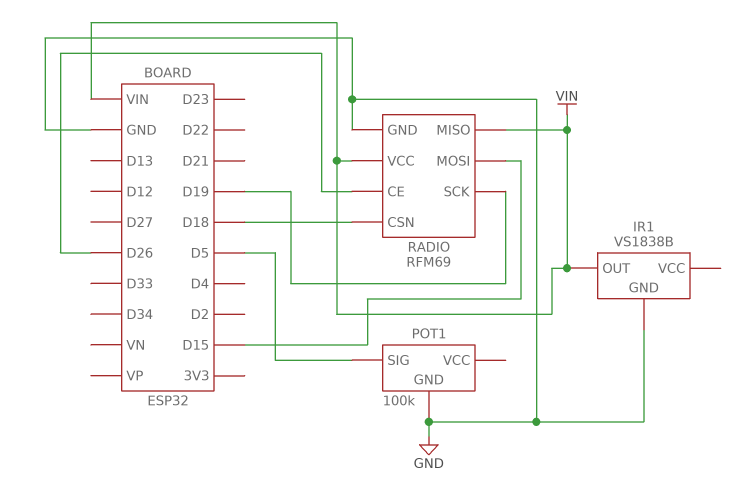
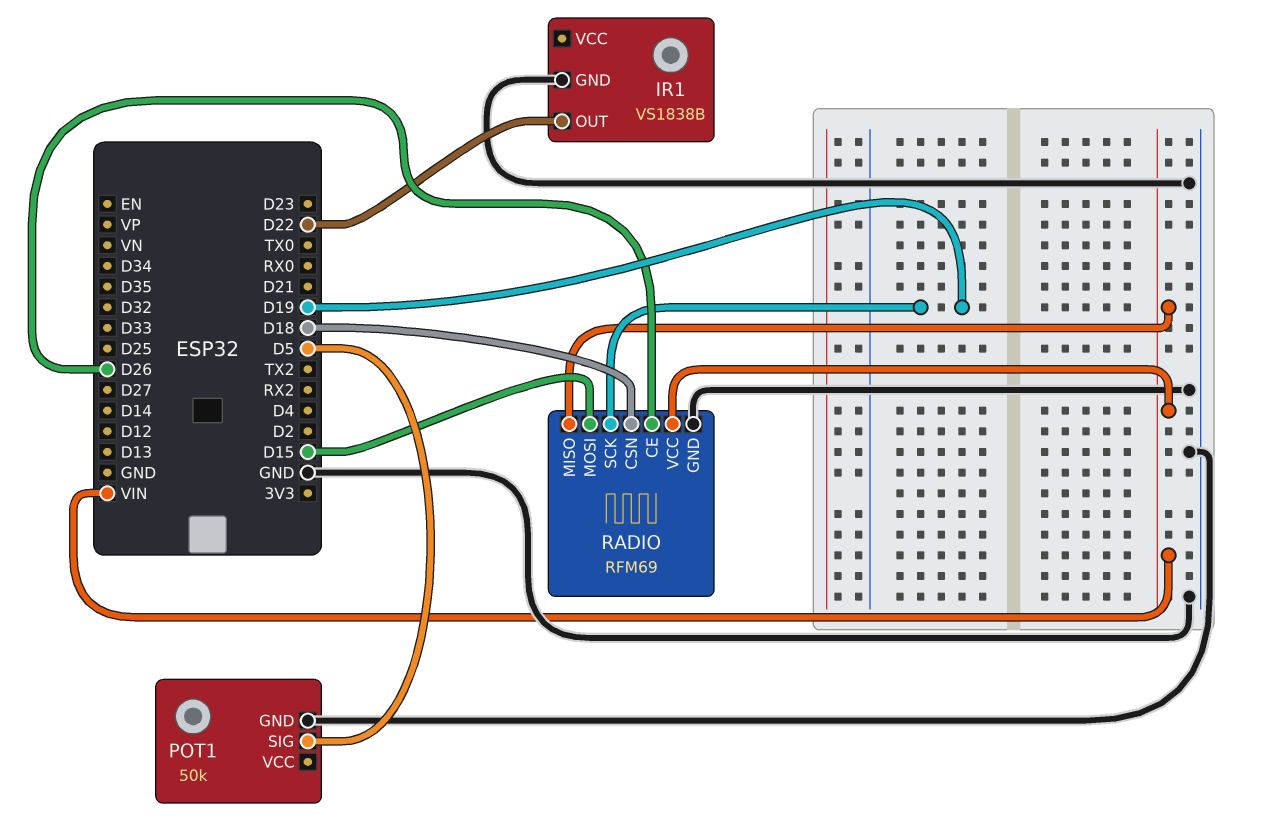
IR1 pin OUT: VIN -> D22
POT1: 100k -> 50k

